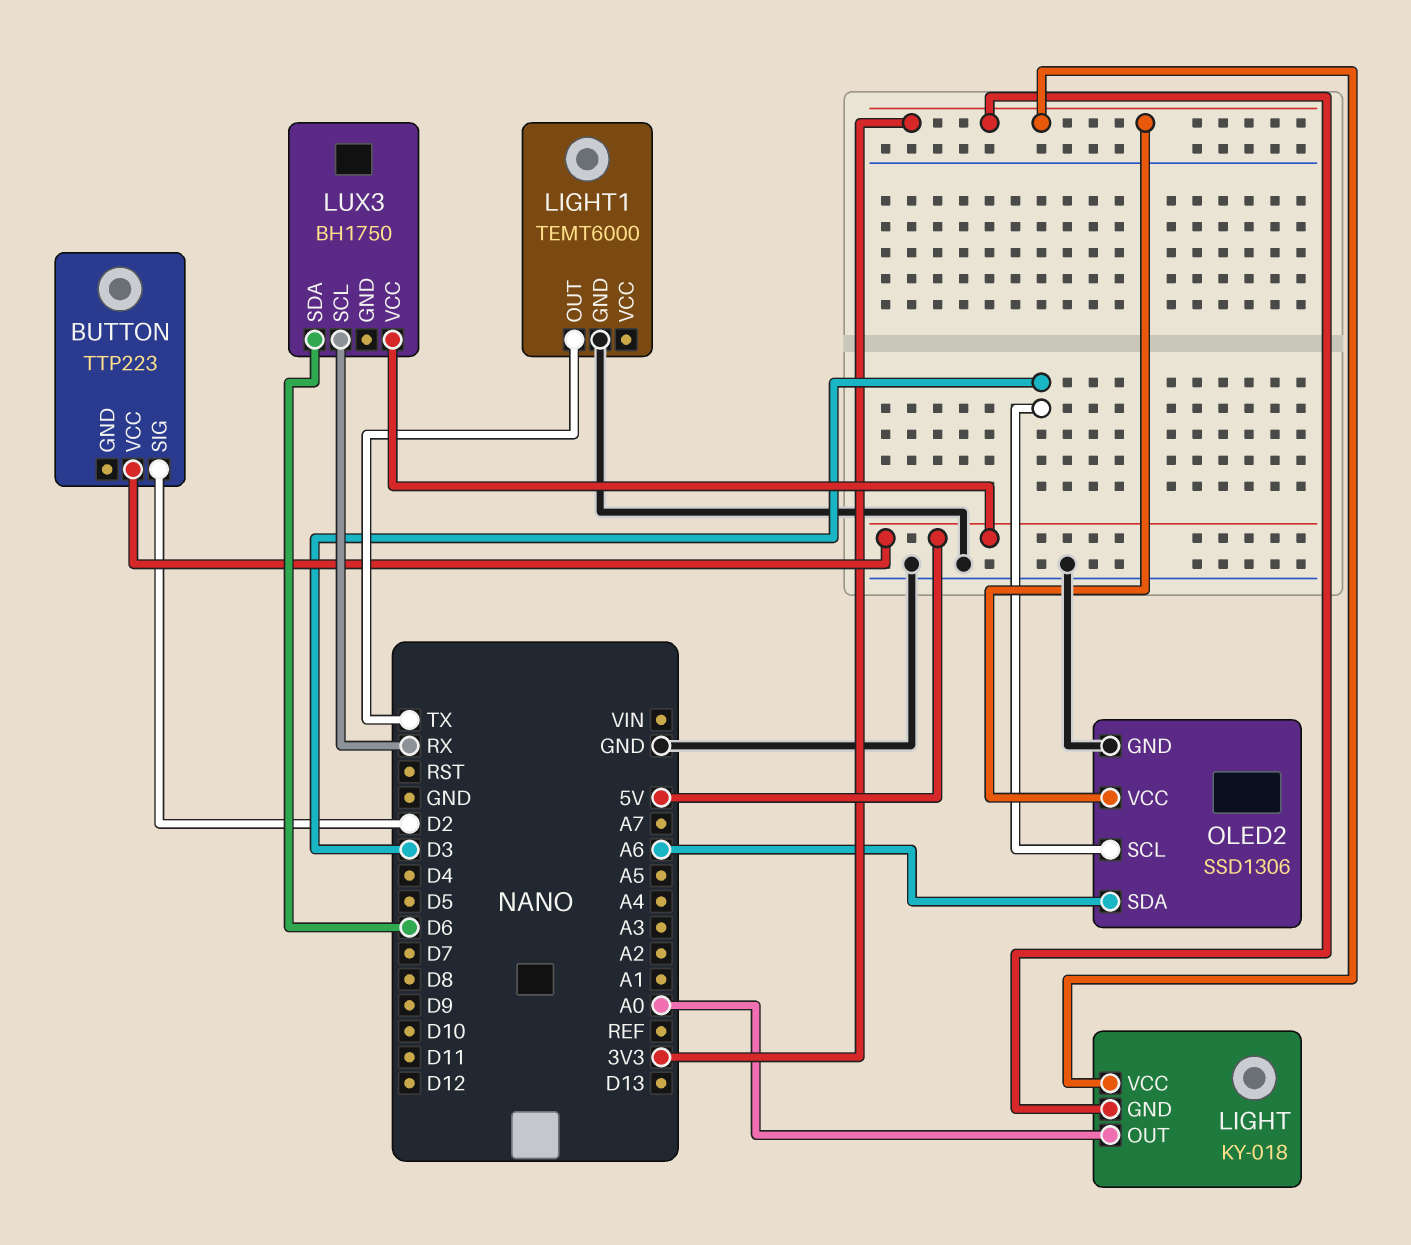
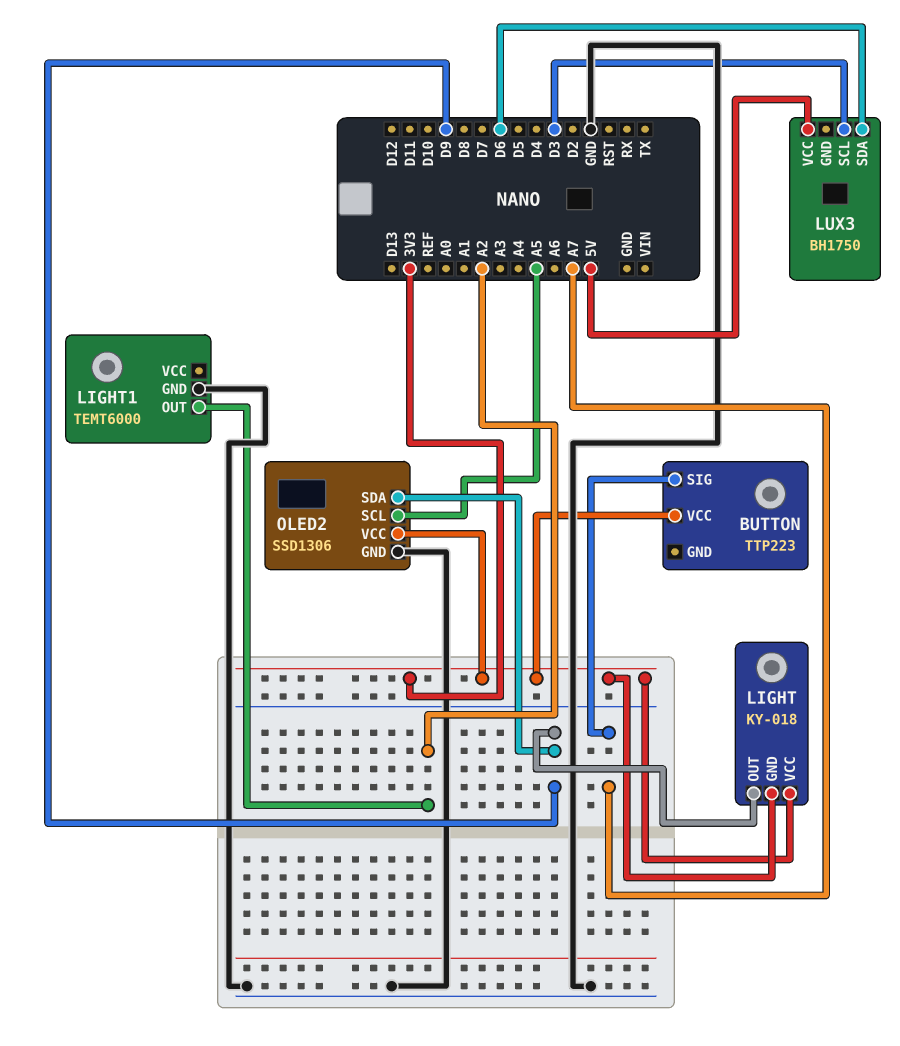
BUTTON pin SIG: D2 -> A7
BUTTON pin VCC: 5V -> 3V3
LIGHT pin OUT: A0 -> D9
LIGHT1 pin OUT: TX -> A2
LUX3 pin SCL: RX -> D3
OLED2 pin SCL: D3 -> A5
OLED2 pin SDA: A6 -> D9

